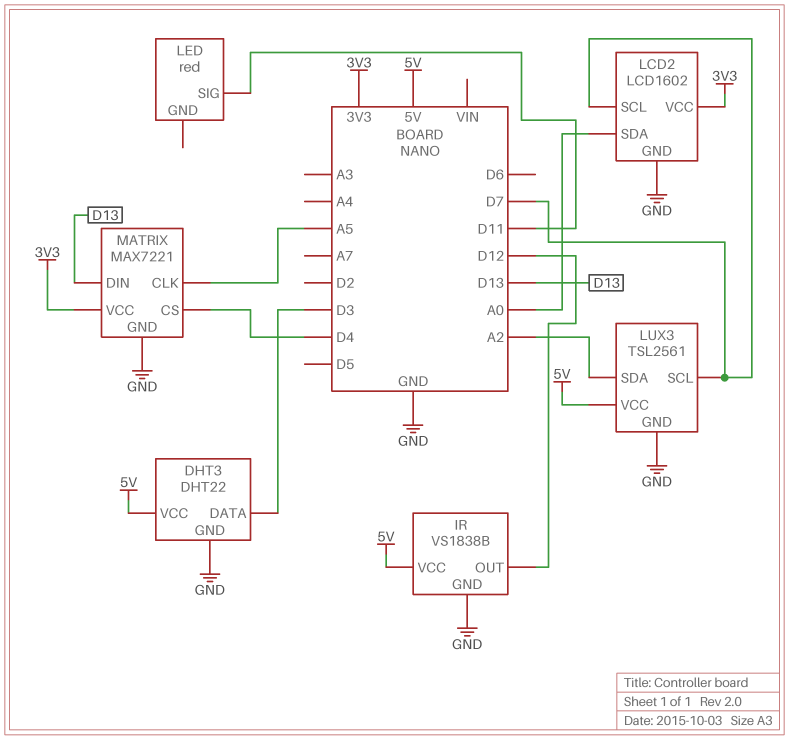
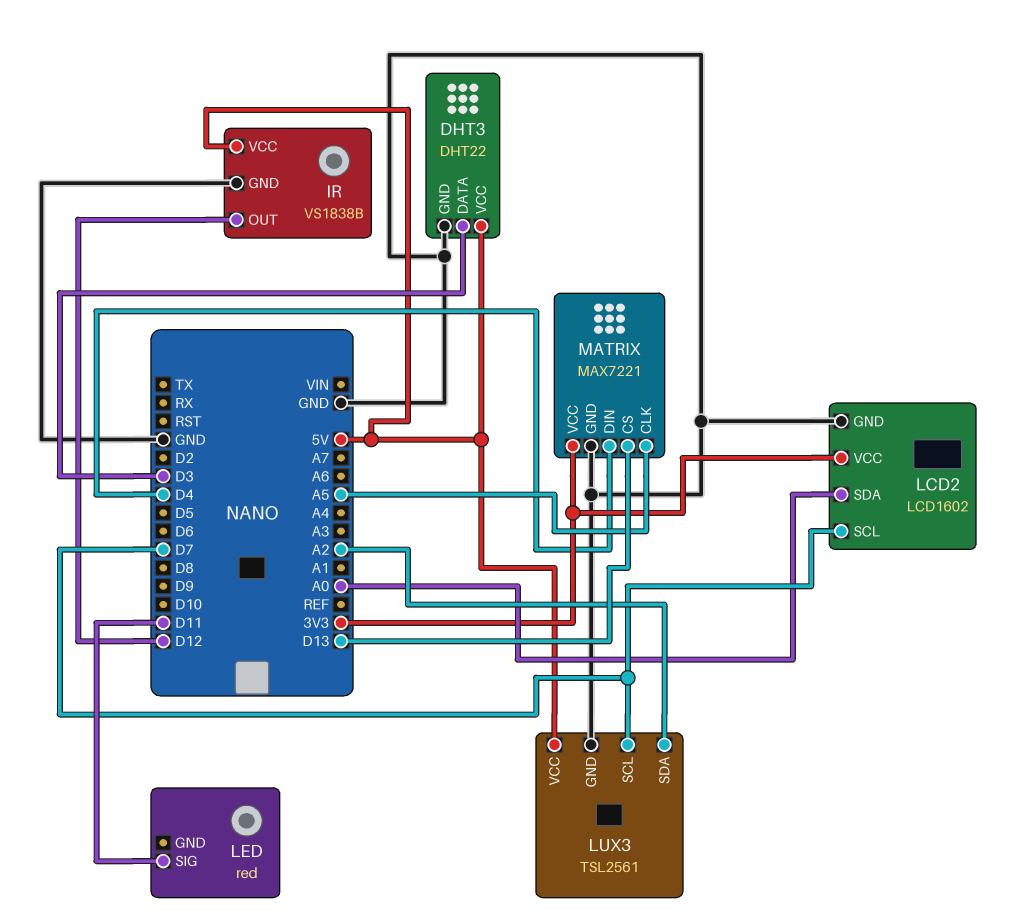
MATRIX pin CS: D4 -> D13
MATRIX pin DIN: D13 -> D4

